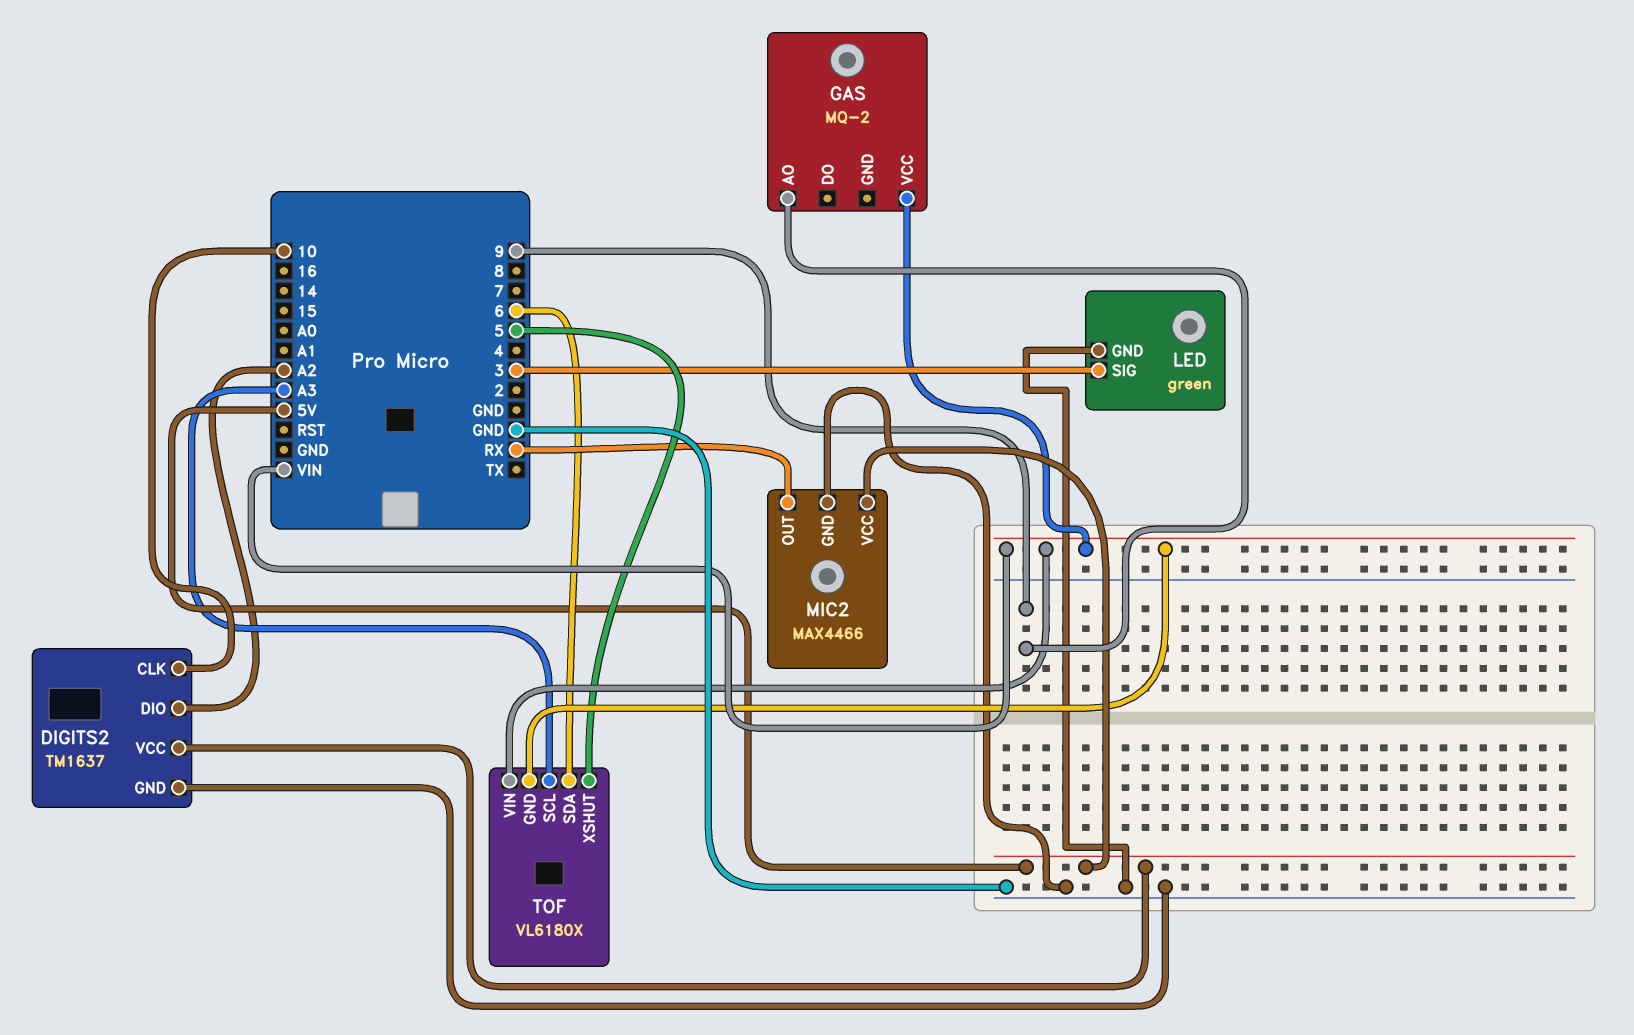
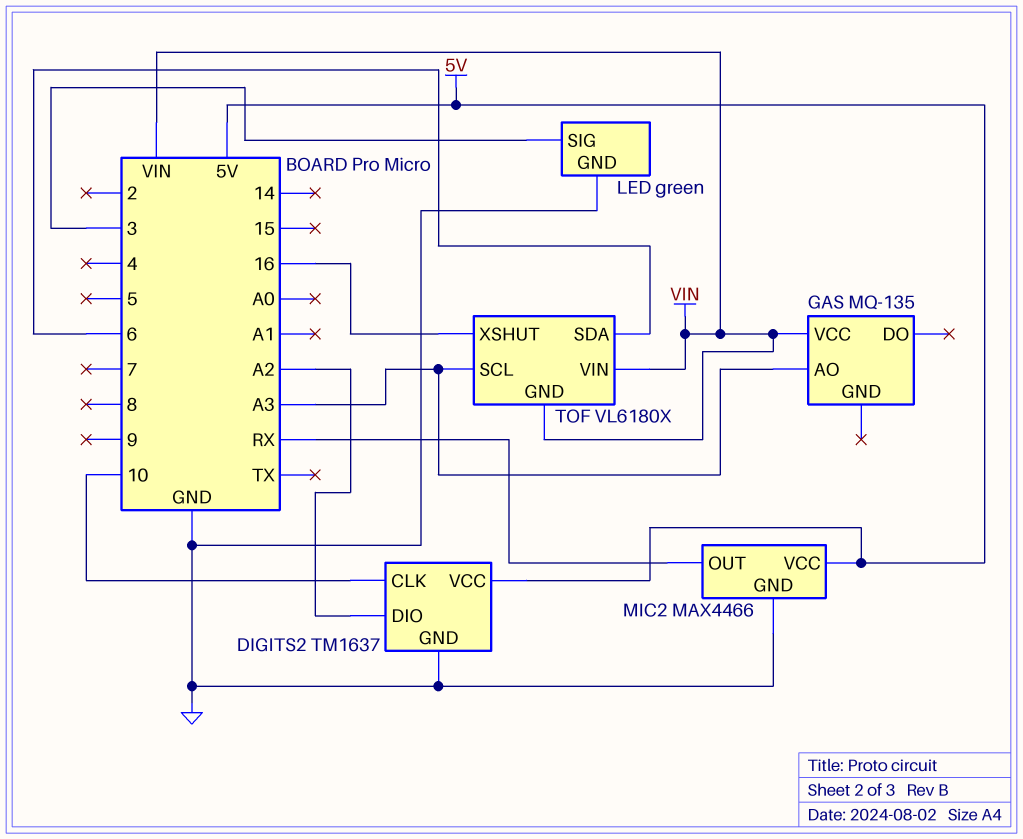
GAS: MQ-2 -> MQ-135
GAS pin AO: 9 -> A3
TOF pin XSHUT: 5 -> 16

